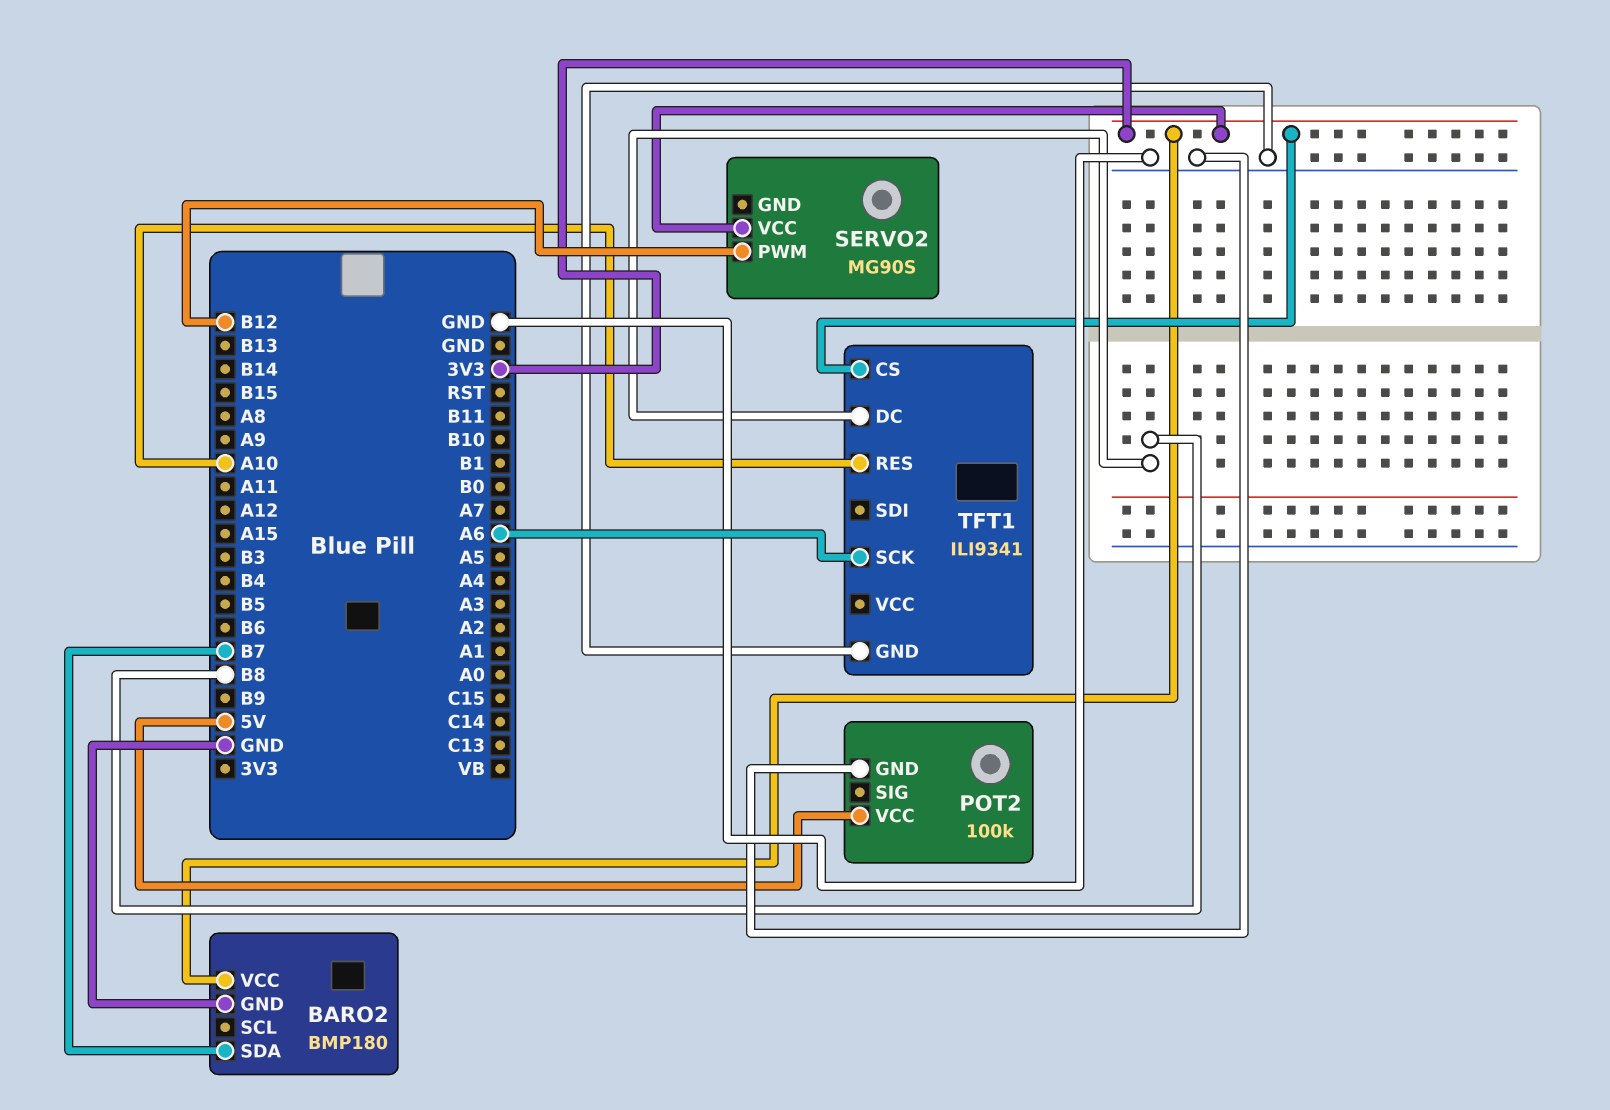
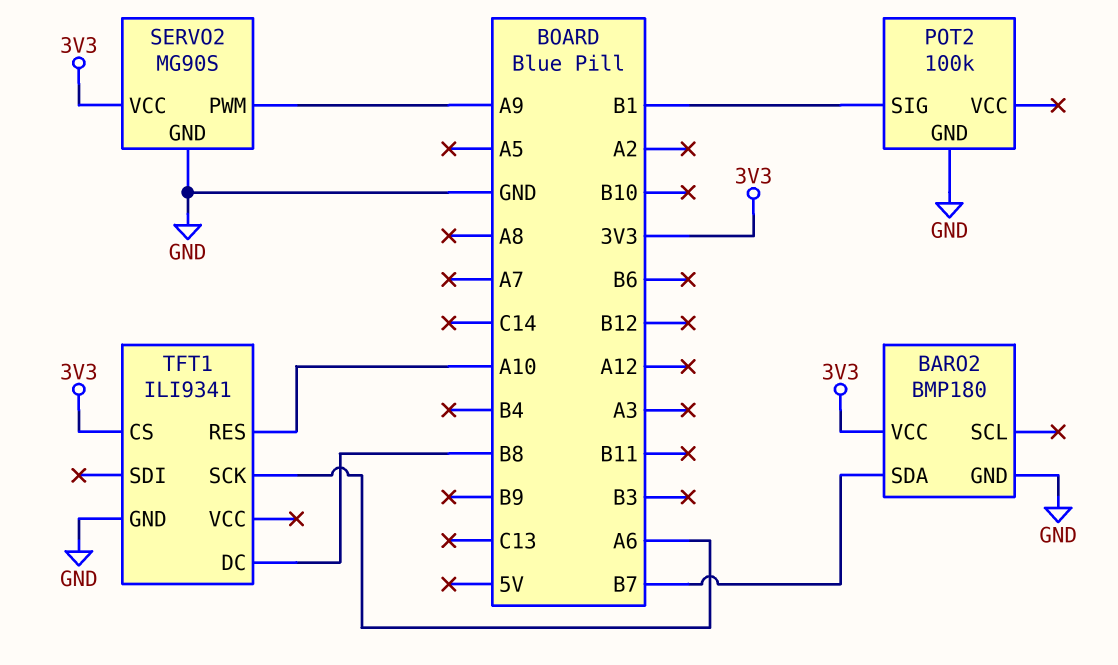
POT2 pin SIG: none -> B1
POT2 pin VCC: 5V -> none
SERVO2 pin GND: none -> GND
SERVO2 pin PWM: B12 -> A9

